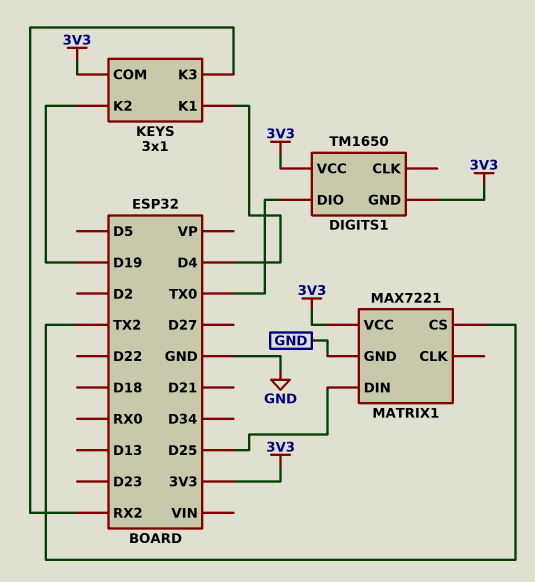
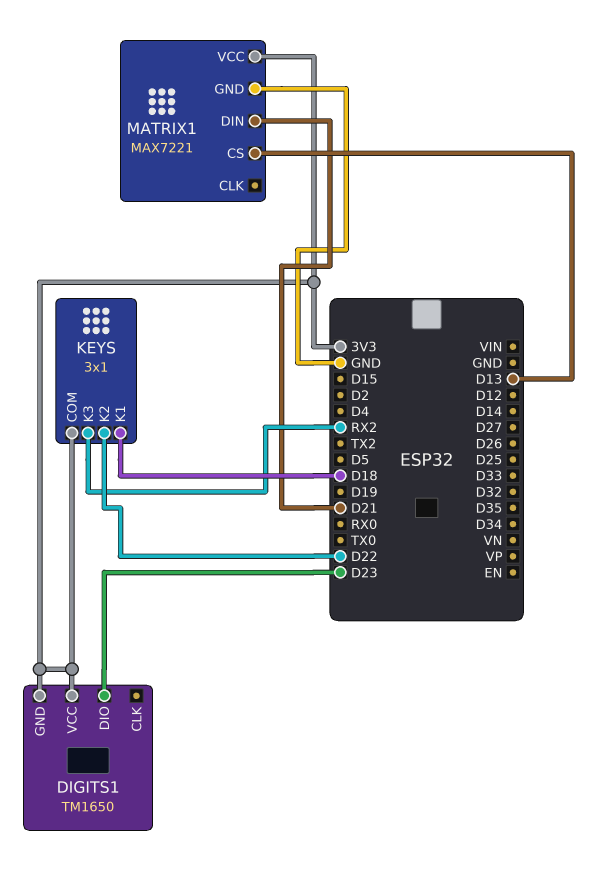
DIGITS1 pin DIO: TX0 -> D23
KEYS pin K1: D4 -> D18
KEYS pin K2: D19 -> D22
MATRIX1 pin CS: TX2 -> D13
MATRIX1 pin DIN: D25 -> D21

